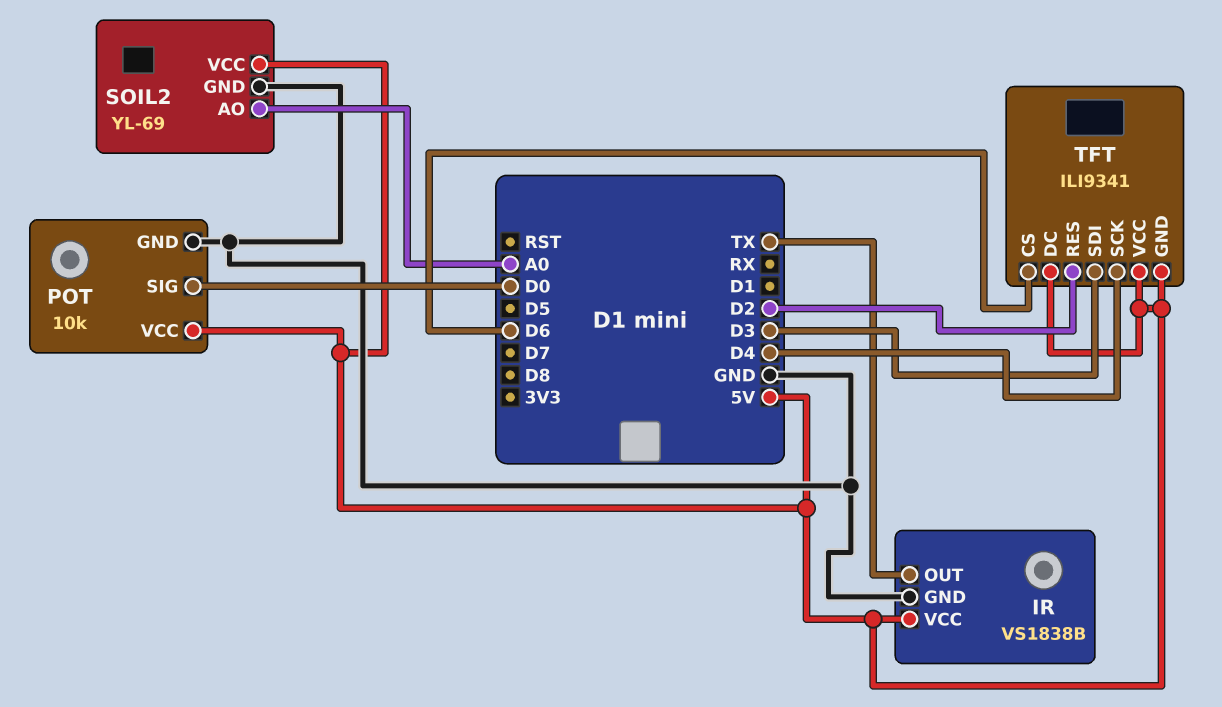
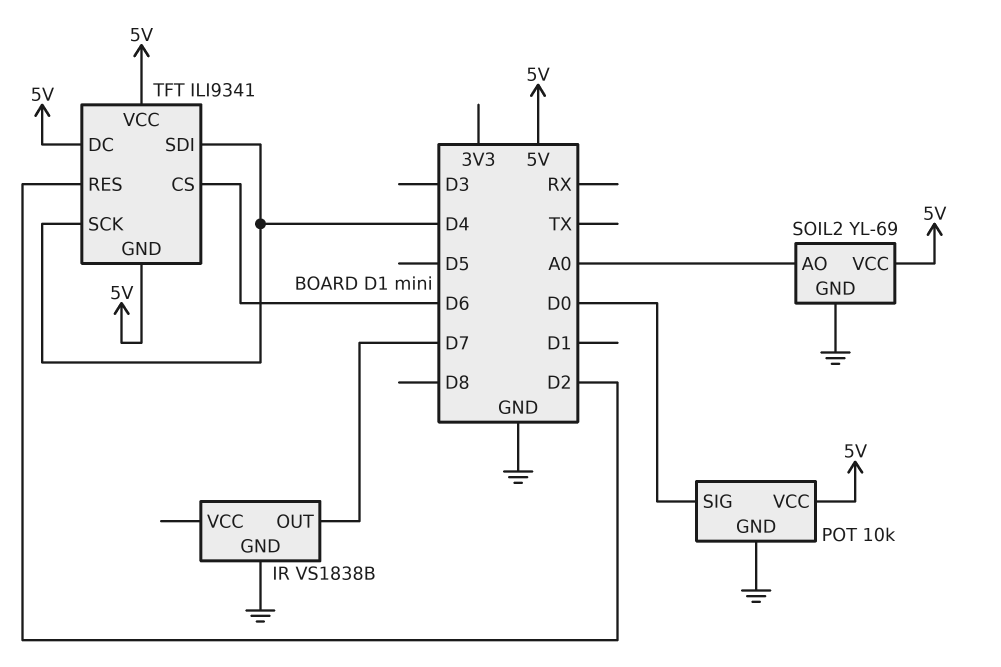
IR pin OUT: TX -> D7
IR pin VCC: 5V -> none
TFT pin SDI: D3 -> D4

